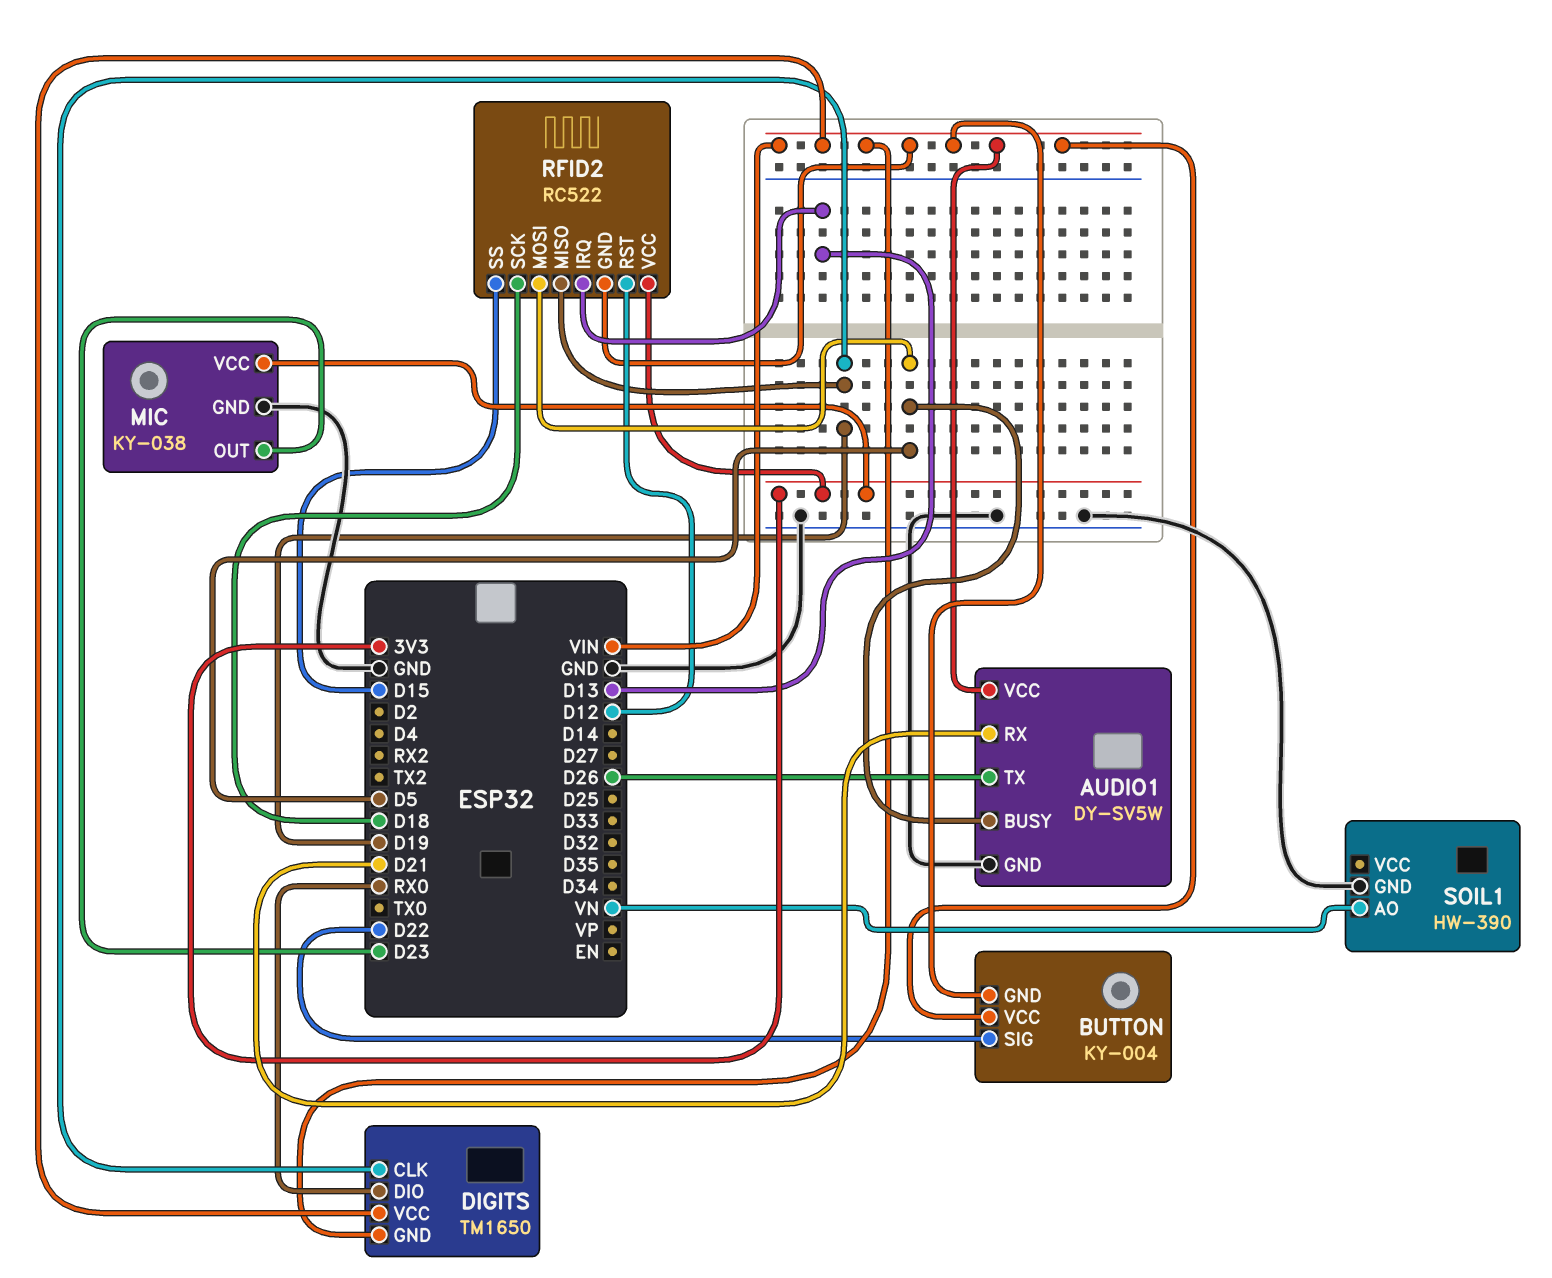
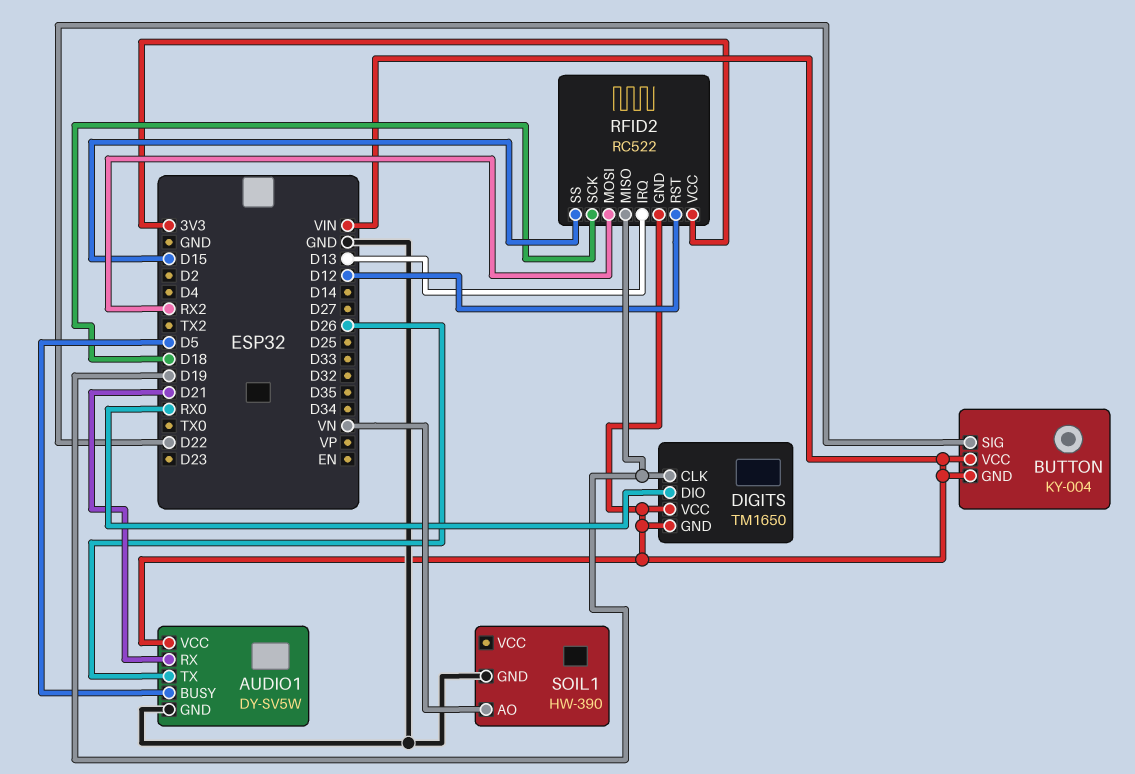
MIC: KY-038 -> none
MIC pin GND: GND -> none
MIC pin OUT: D23 -> none
MIC pin VCC: 3V3 -> none
RFID2 pin MOSI: D5 -> RX2

